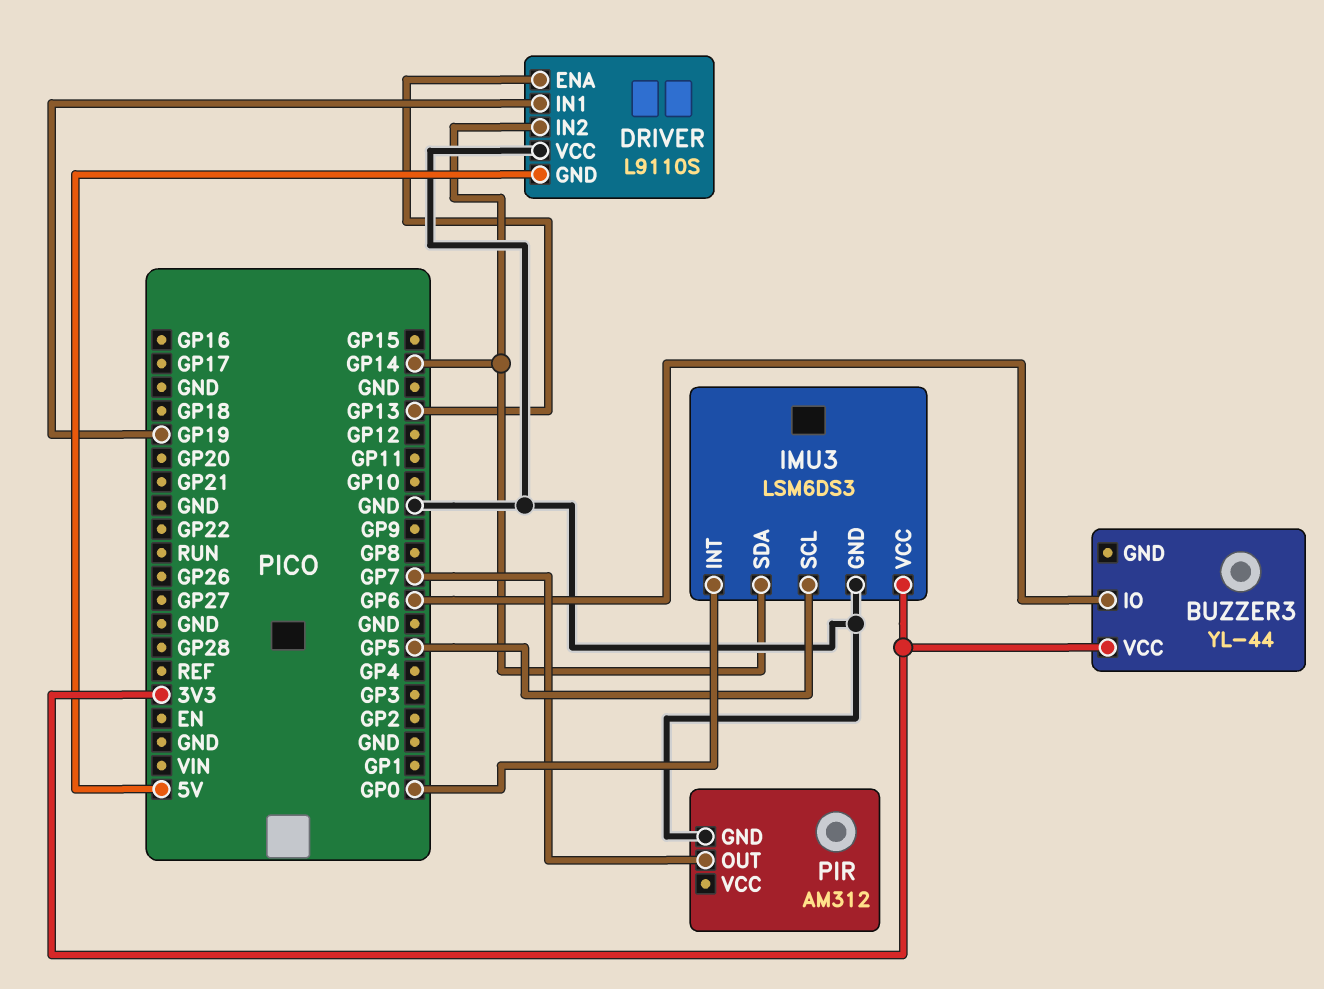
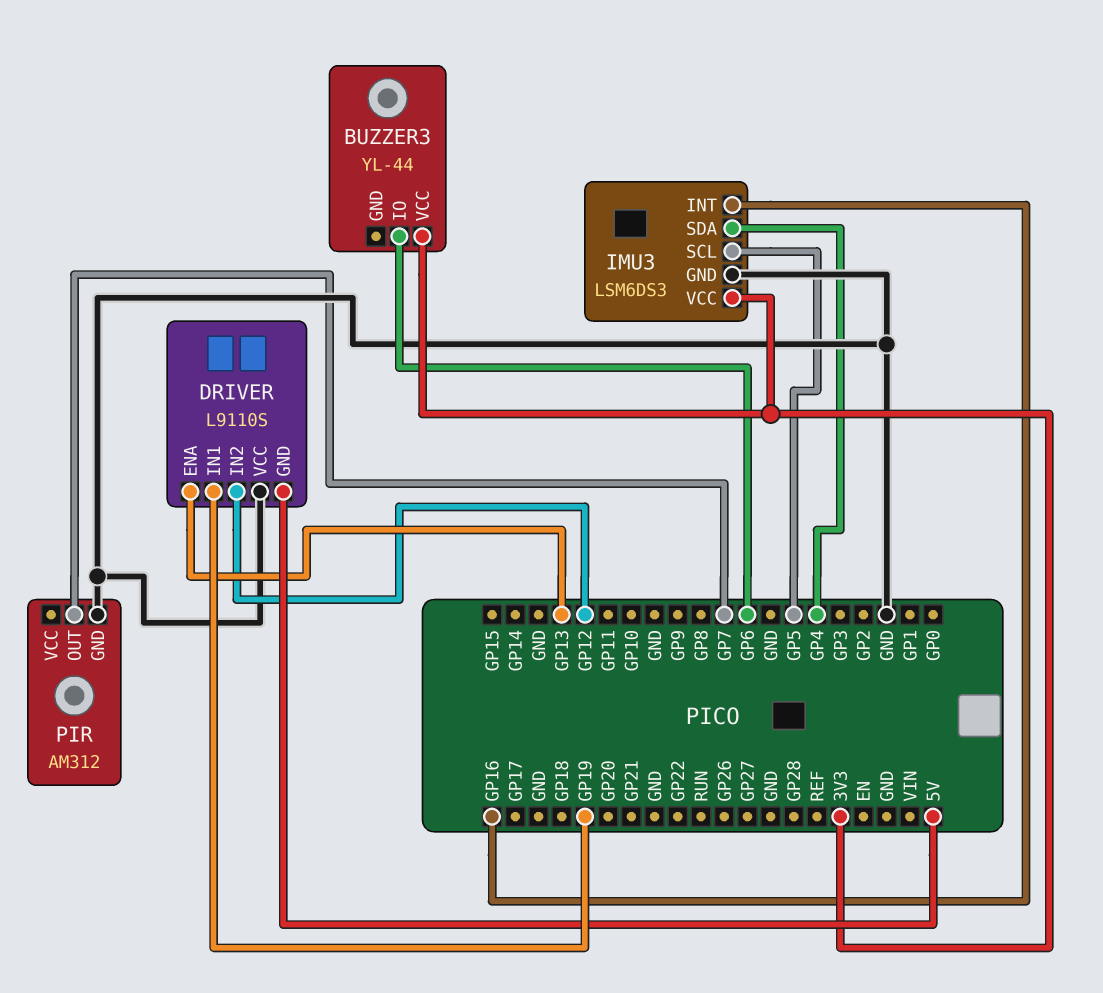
DRIVER pin IN2: GP14 -> GP12
IMU3 pin INT: GP0 -> GP16
IMU3 pin SDA: GP14 -> GP4

